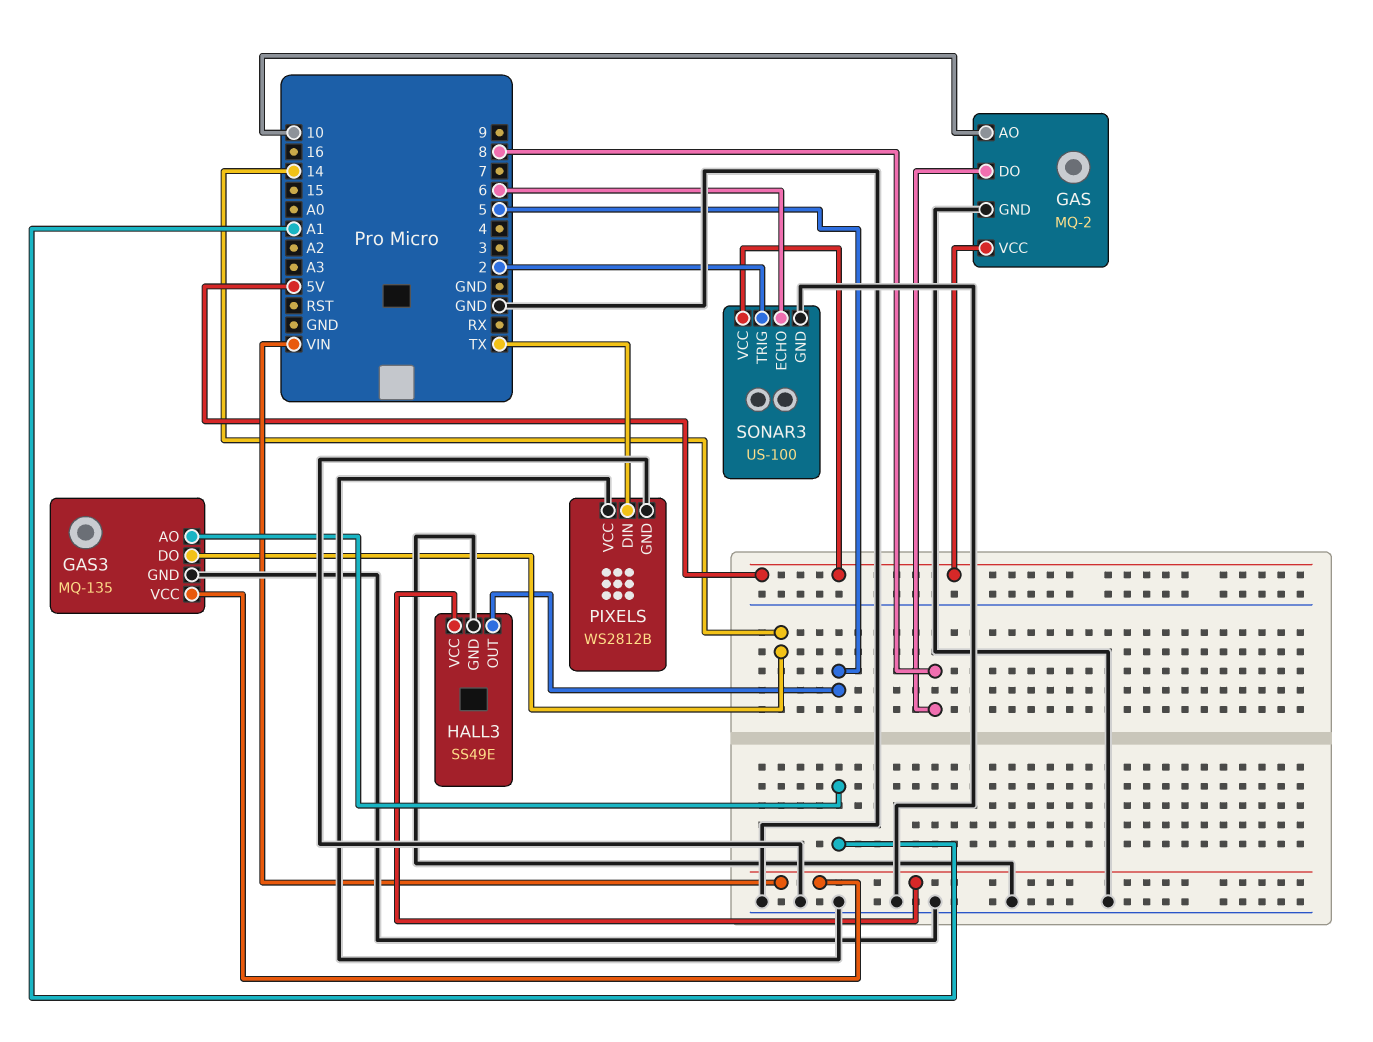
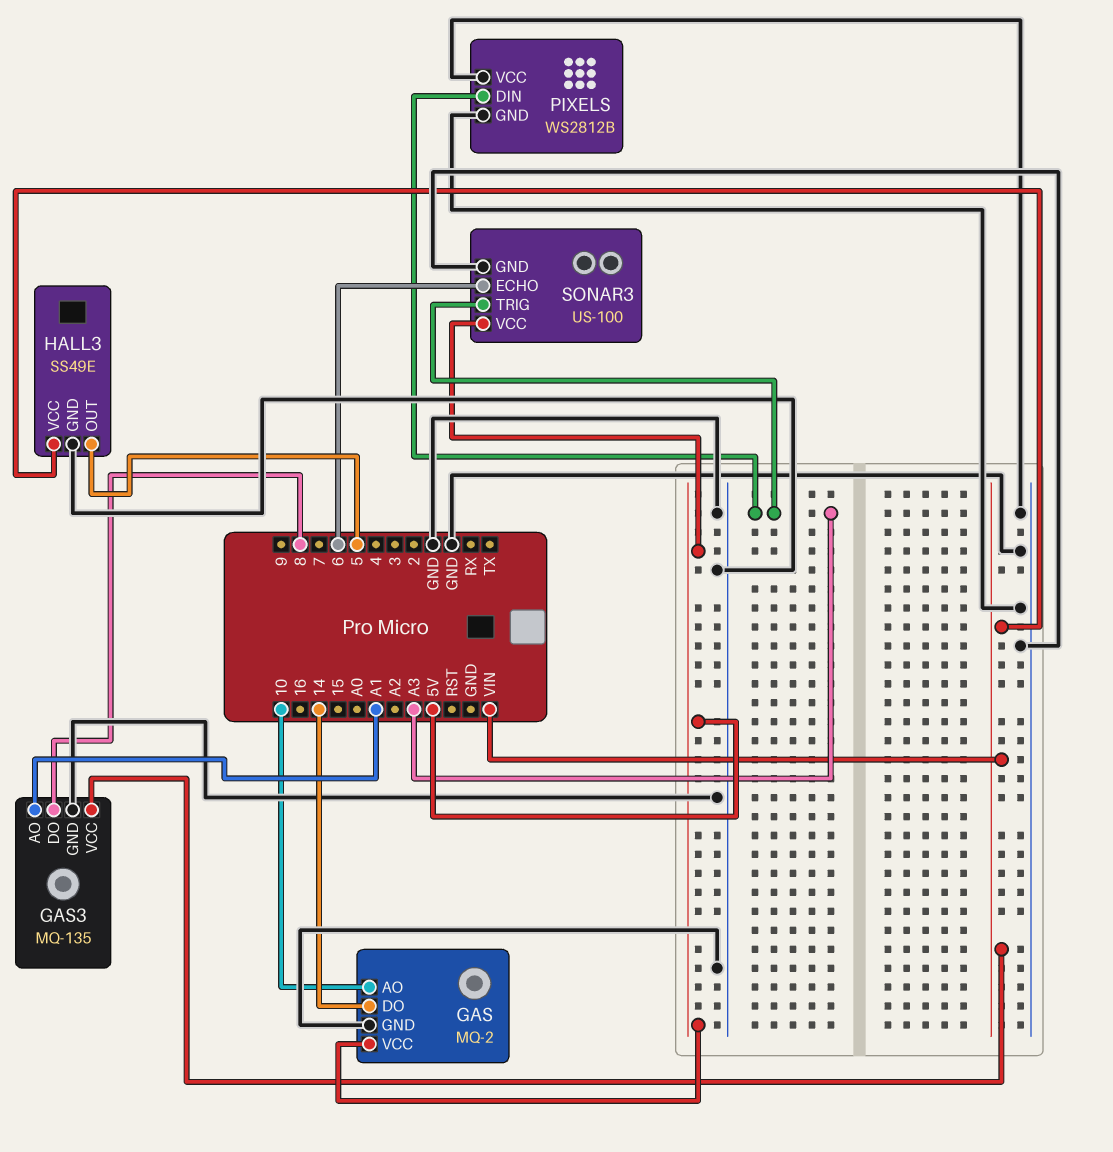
GAS pin DO: 8 -> 14
GAS3 pin DO: 14 -> 8
PIXELS pin DIN: TX -> A3
SONAR3 pin TRIG: 2 -> A3

